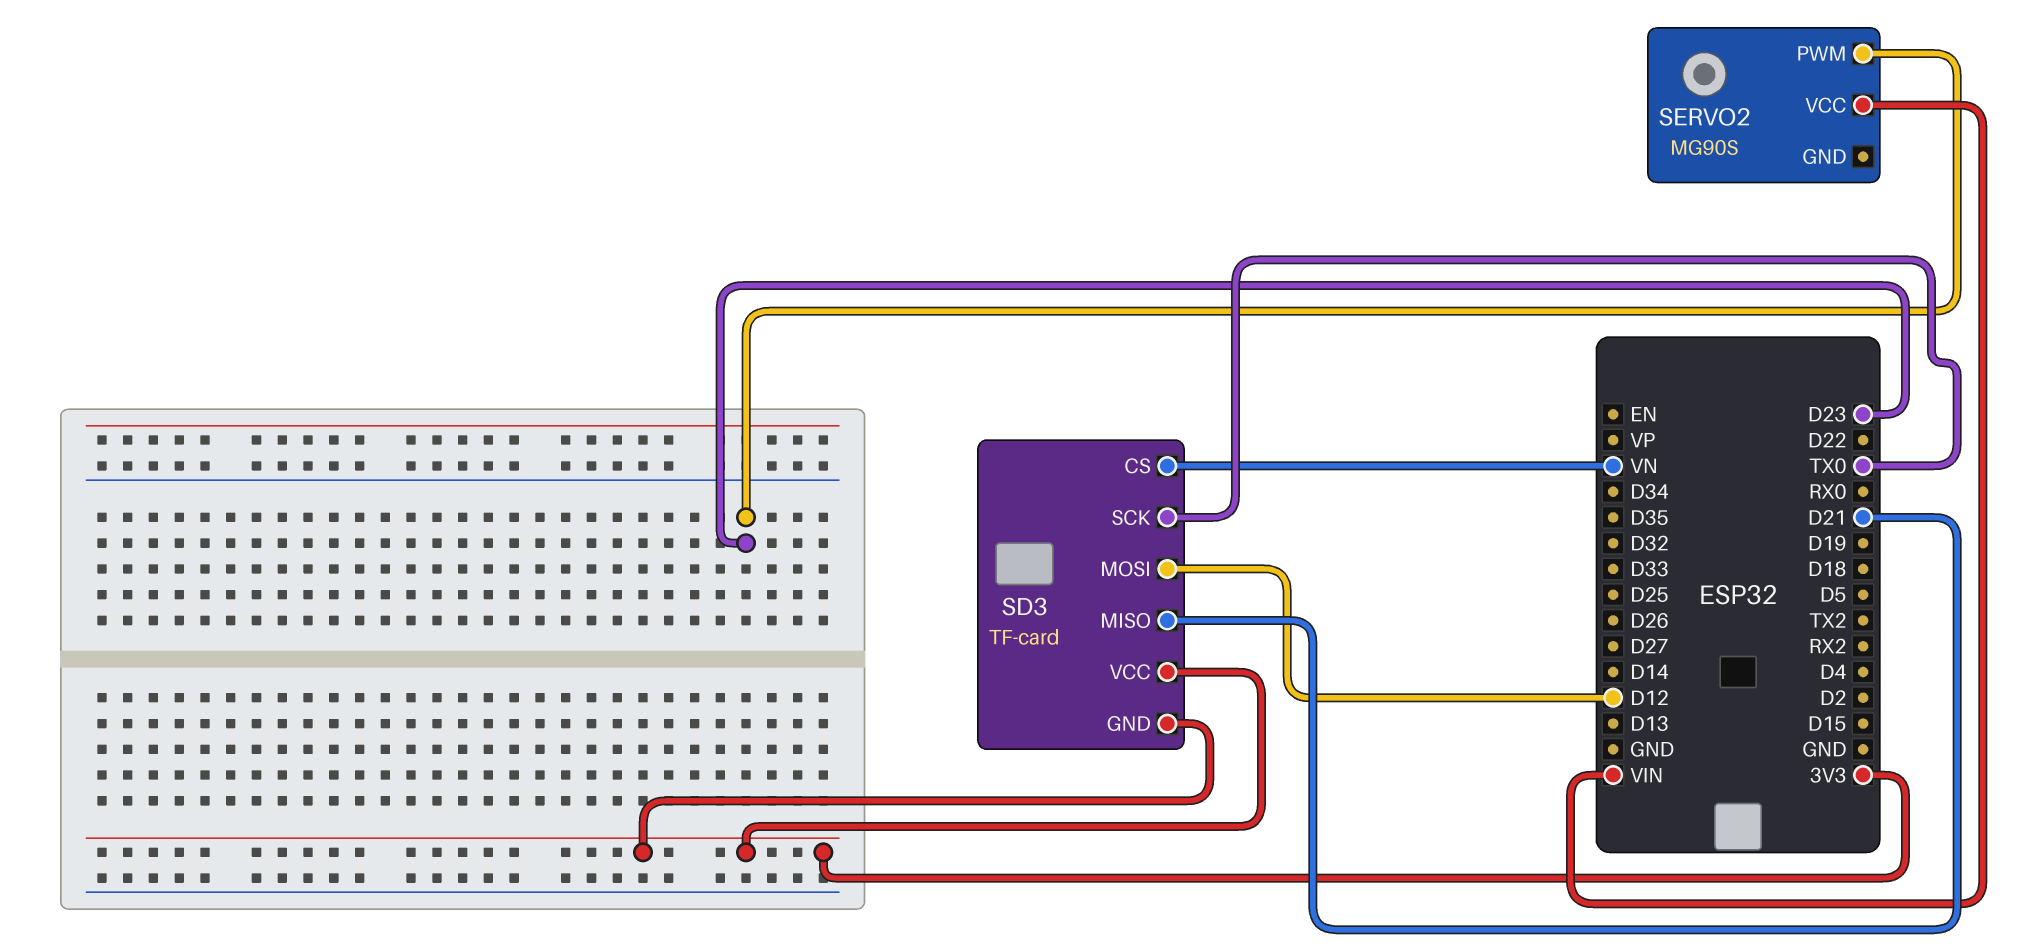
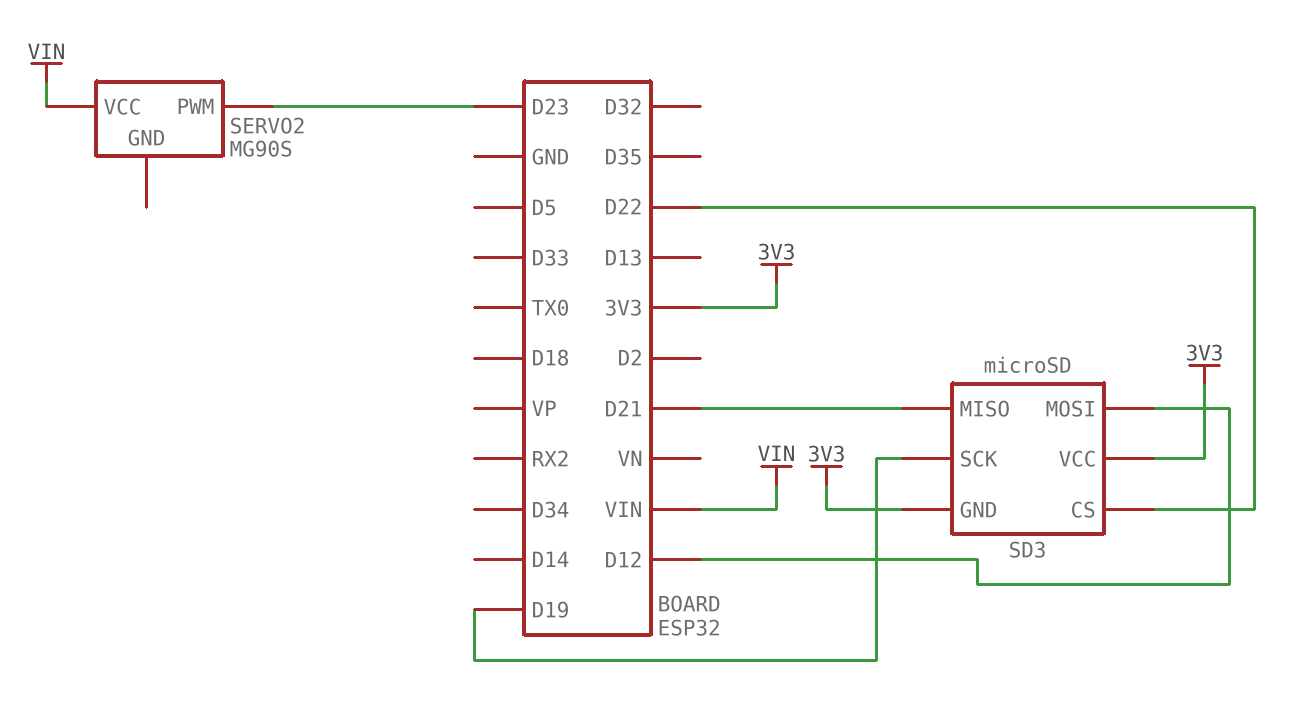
SD3: TF-card -> microSD
SD3 pin CS: VN -> D22
SD3 pin SCK: TX0 -> D19

